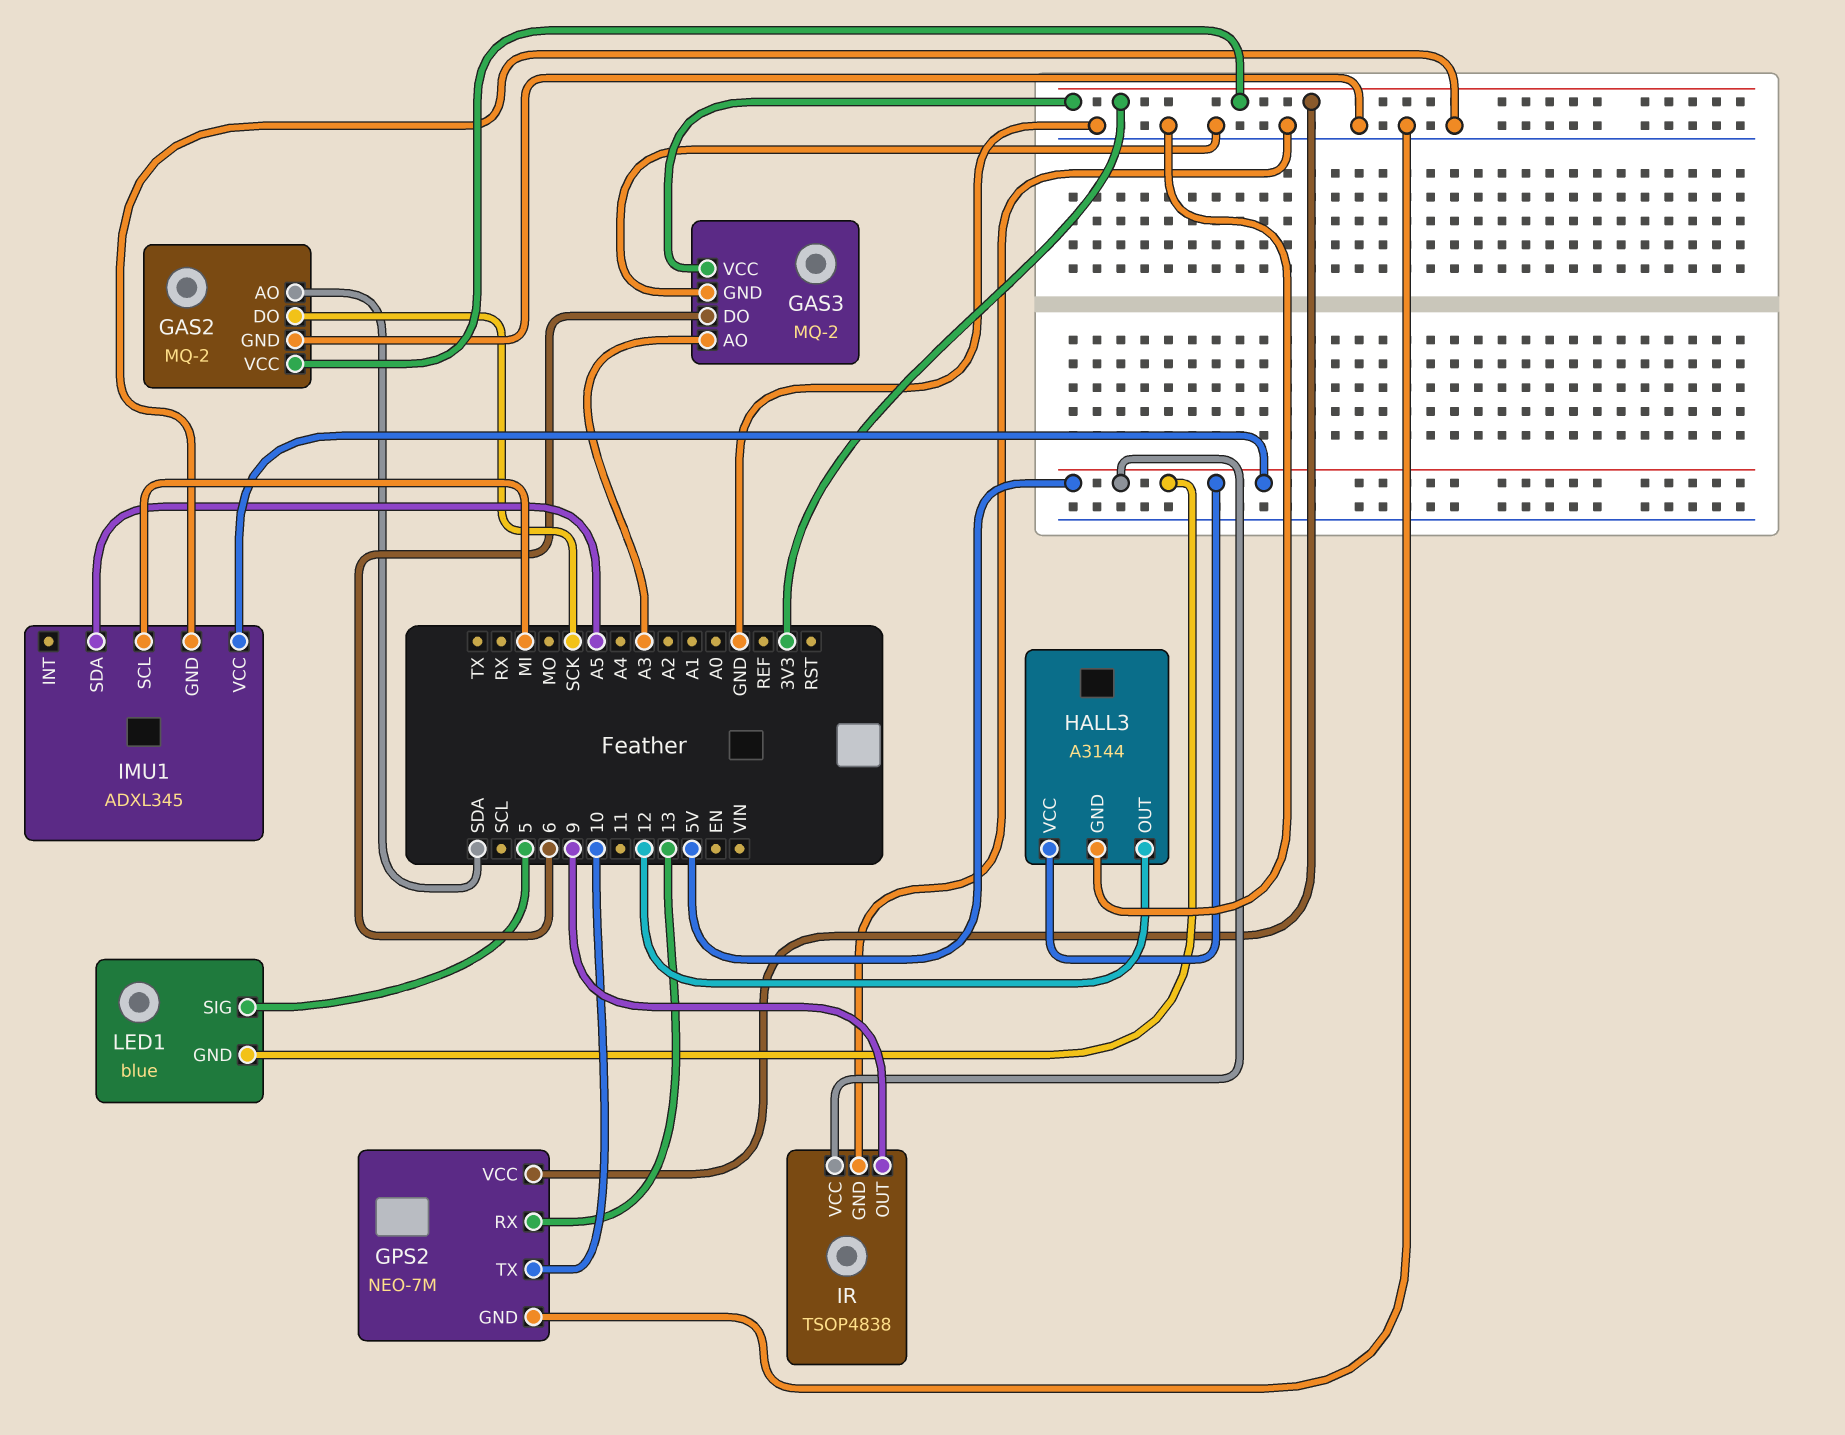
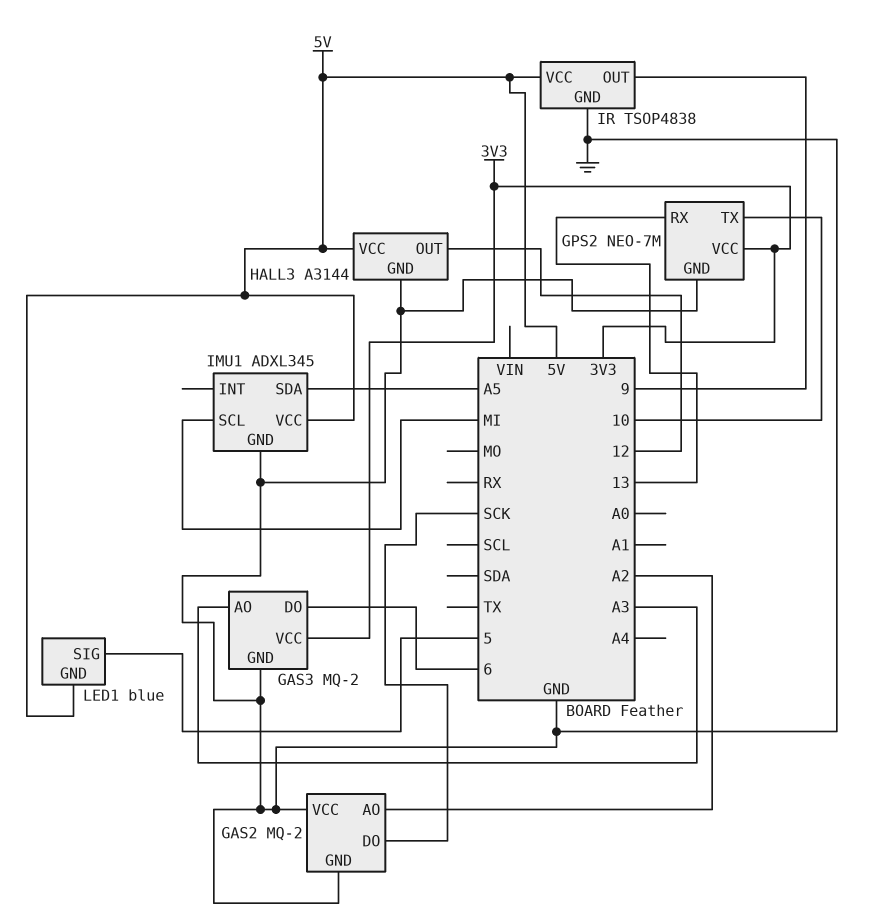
GAS2 pin AO: SDA -> A2
GAS2 pin VCC: 3V3 -> GND

